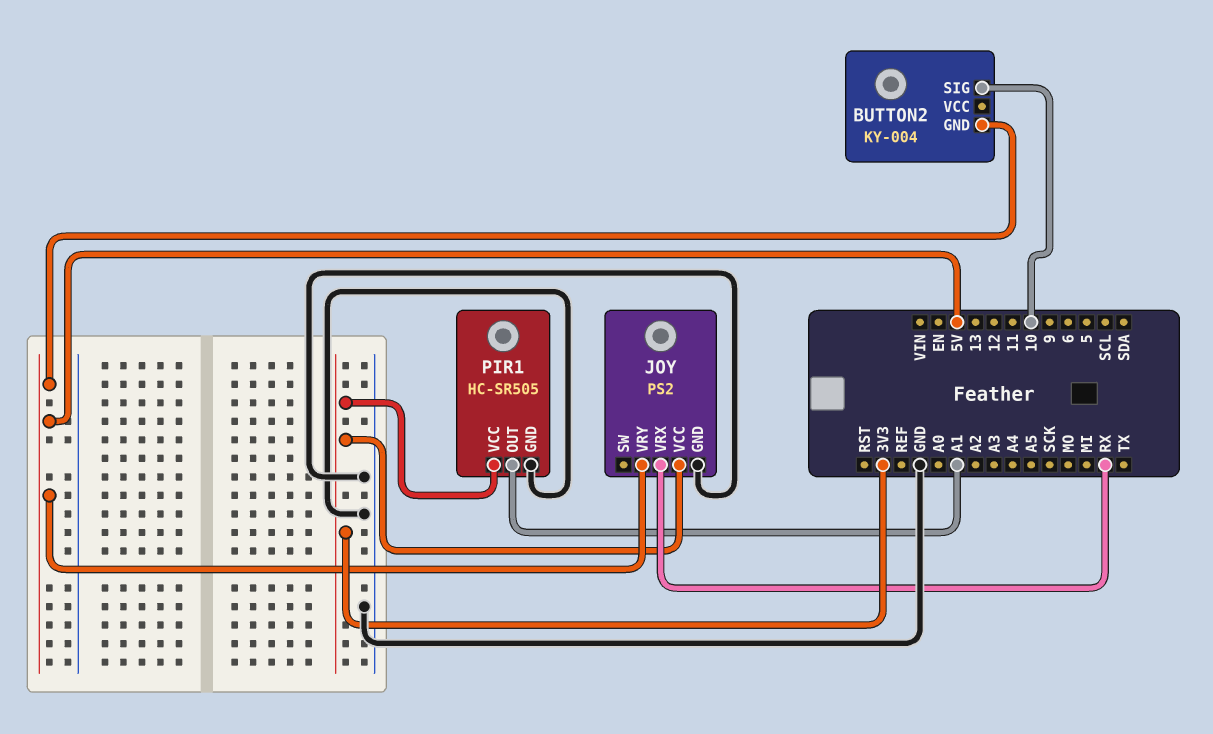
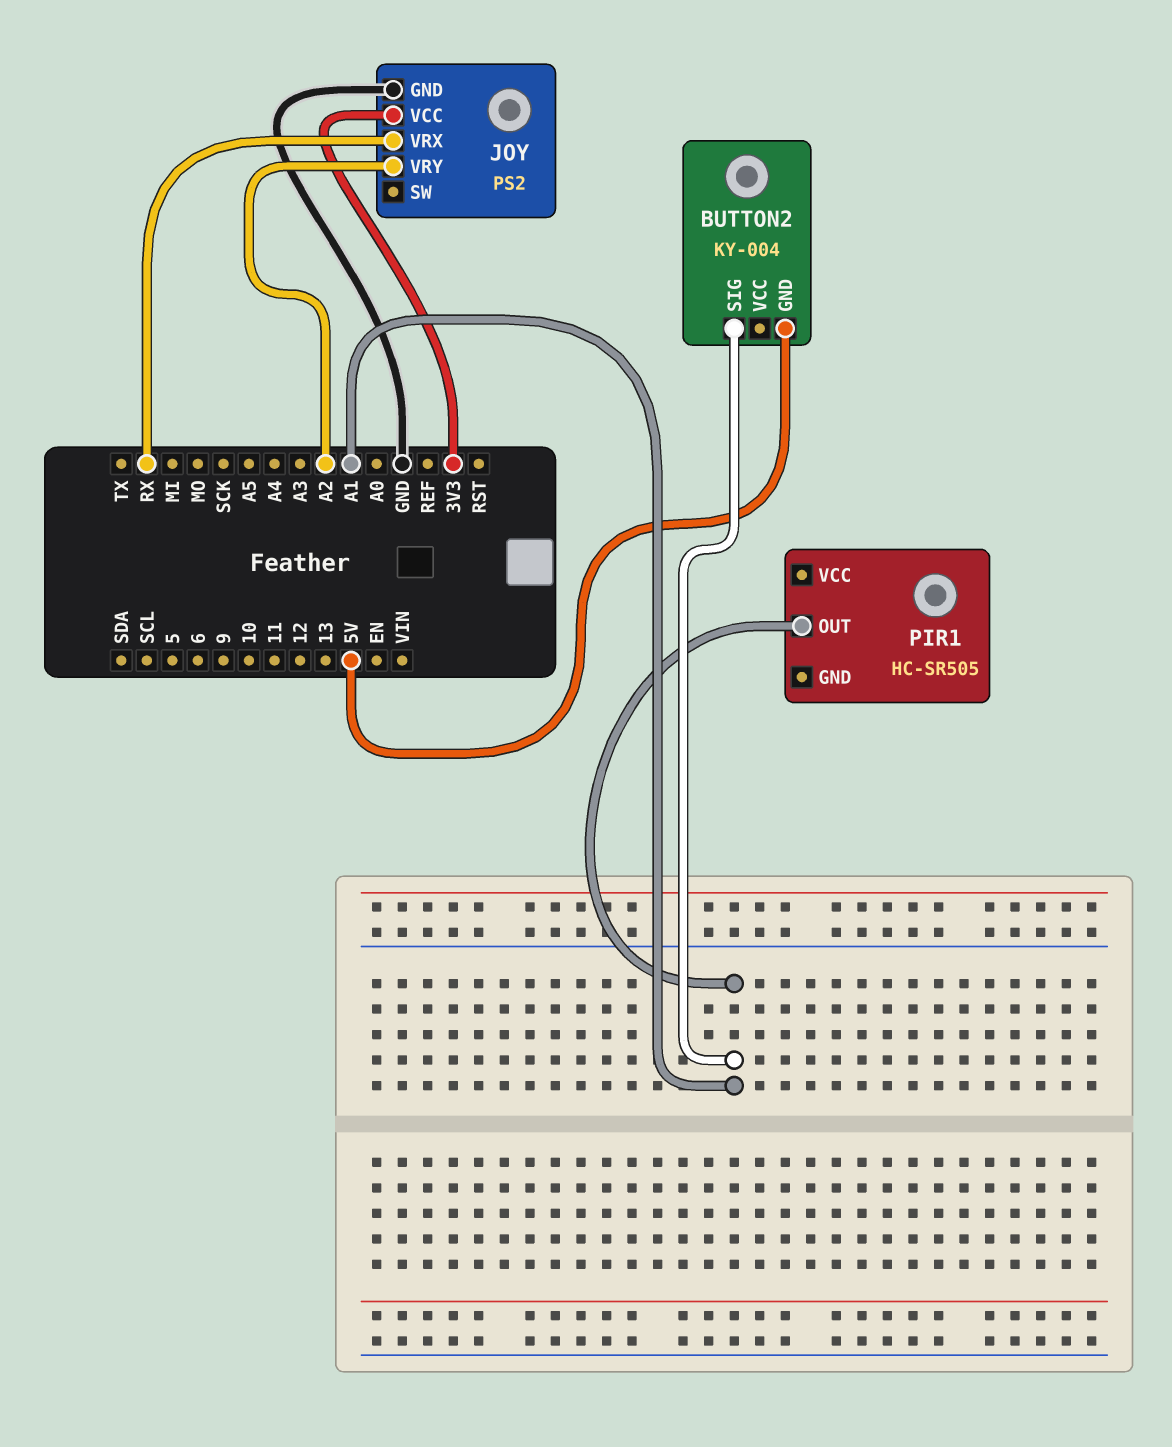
BUTTON2 pin SIG: 10 -> A1
JOY pin VRY: 5V -> A2
PIR1 pin GND: GND -> none
PIR1 pin VCC: 3V3 -> none

